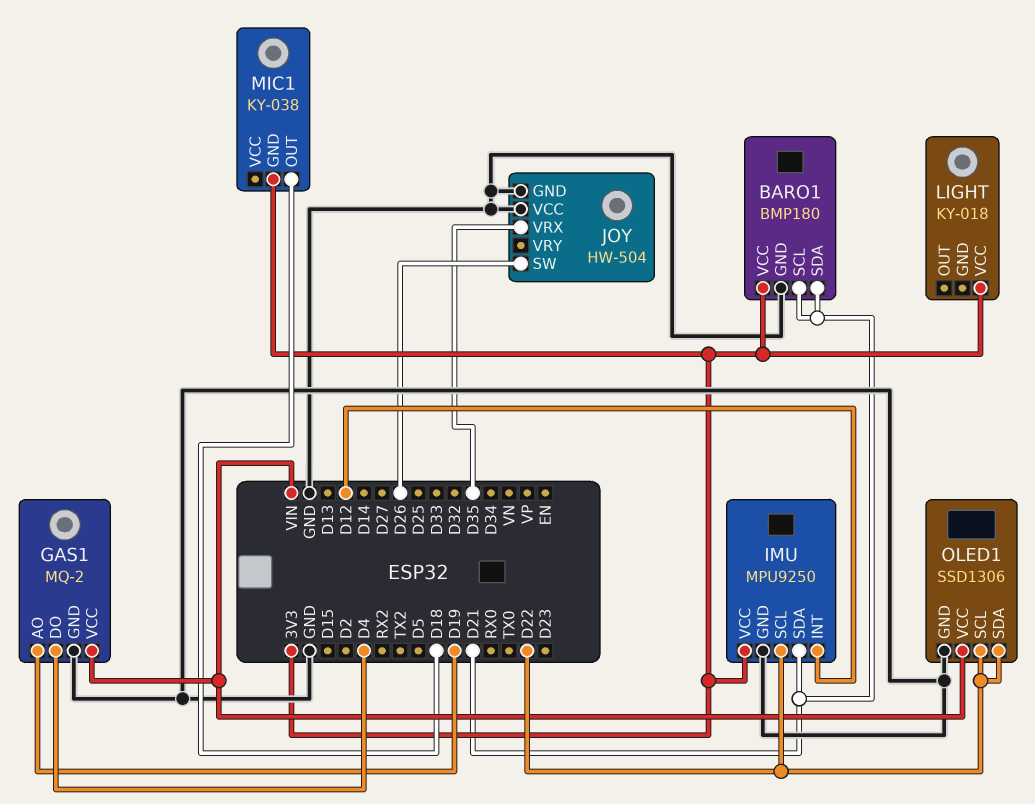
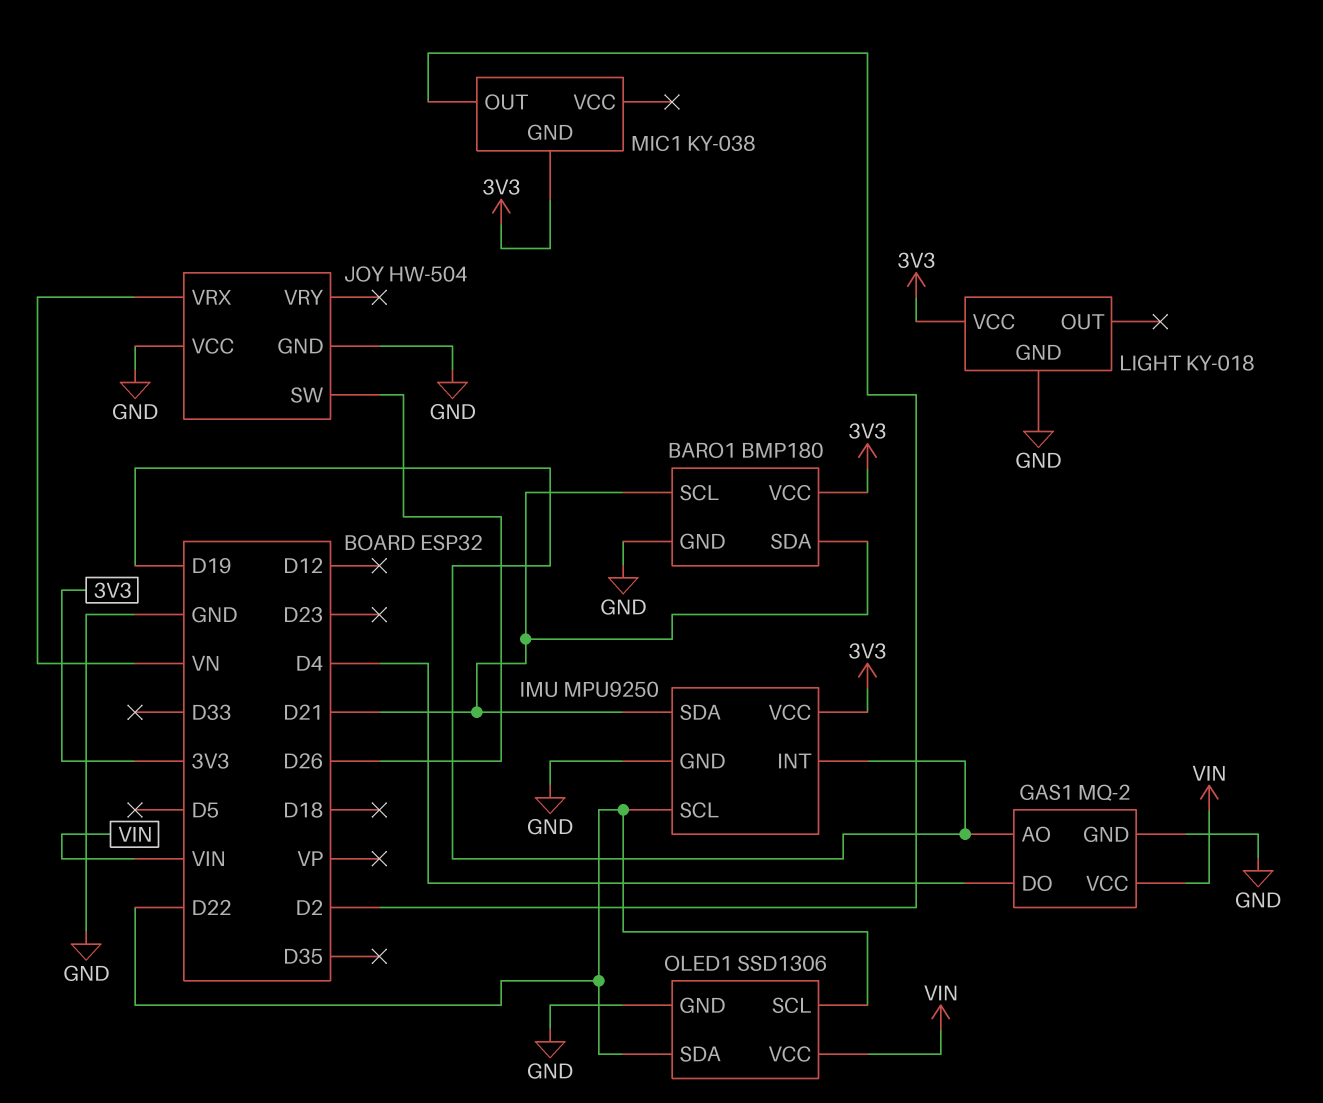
IMU pin INT: D12 -> D19
JOY pin VRX: D35 -> VN
LIGHT pin GND: none -> GND
MIC1 pin OUT: D18 -> D2

